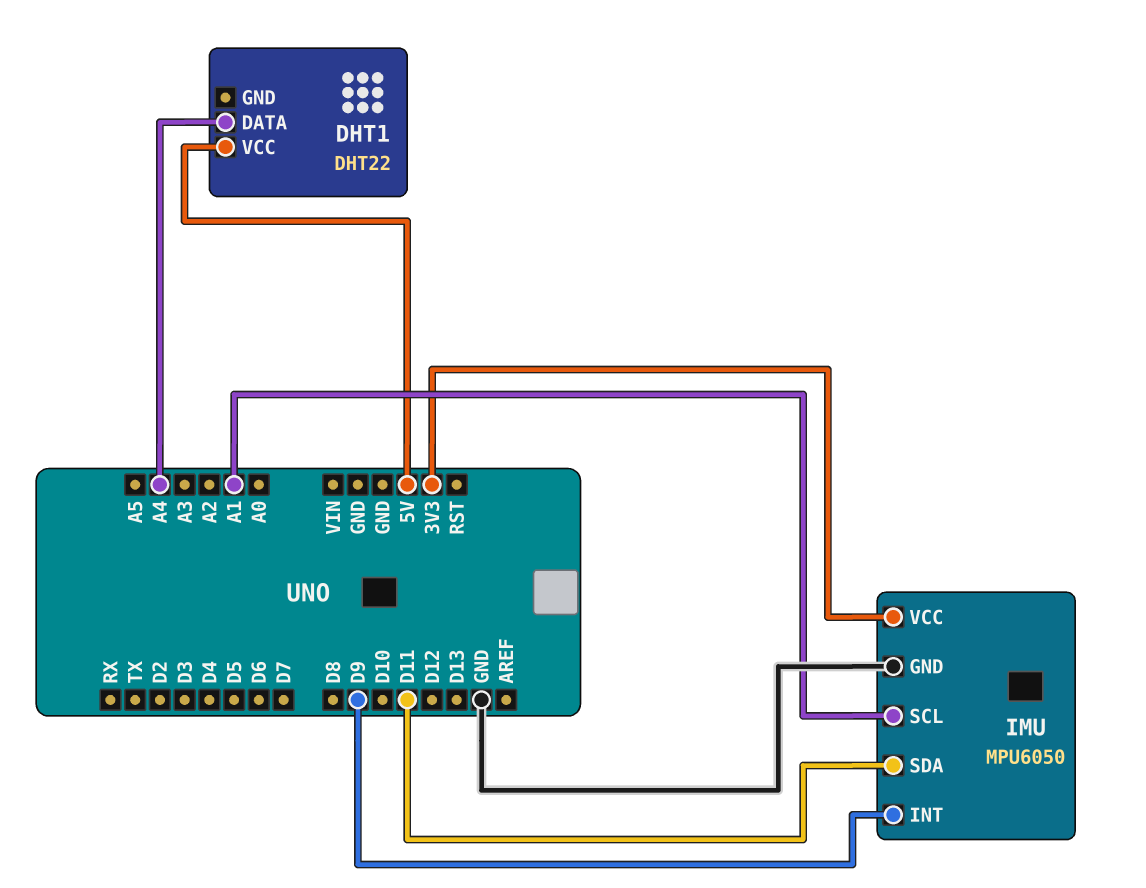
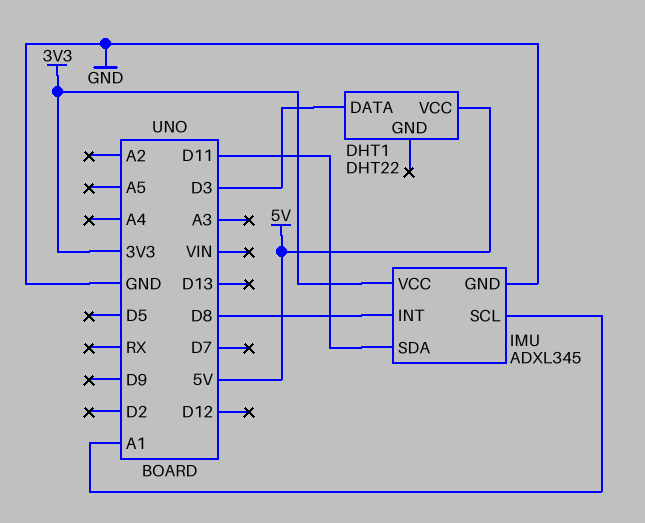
DHT1 pin DATA: A4 -> D3
IMU: MPU6050 -> ADXL345
IMU pin INT: D9 -> D8

